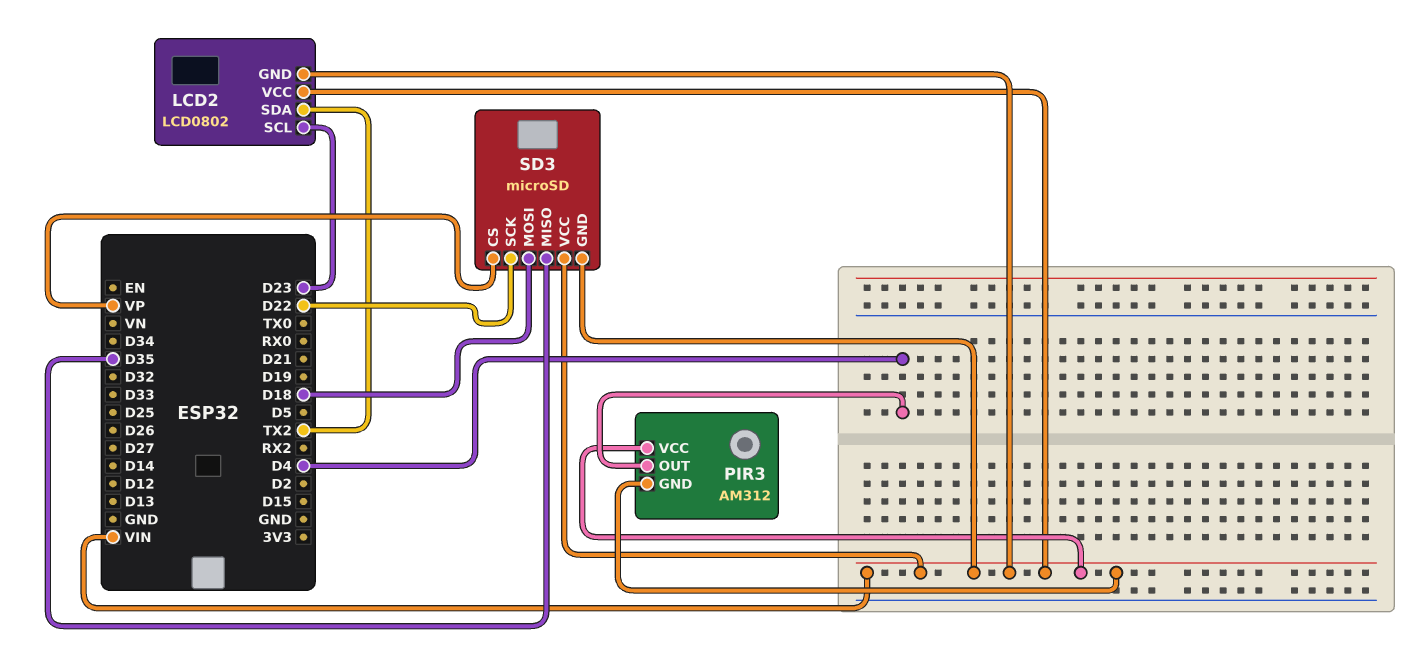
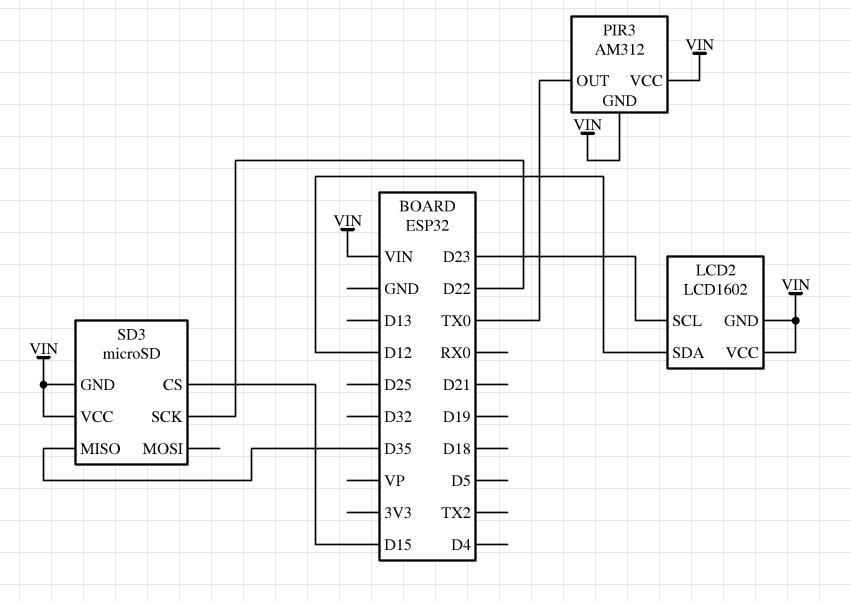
LCD2: LCD0802 -> LCD1602
LCD2 pin SDA: TX2 -> D12
PIR3 pin OUT: D4 -> TX0
SD3 pin CS: VP -> D15
SD3 pin MOSI: D18 -> none

